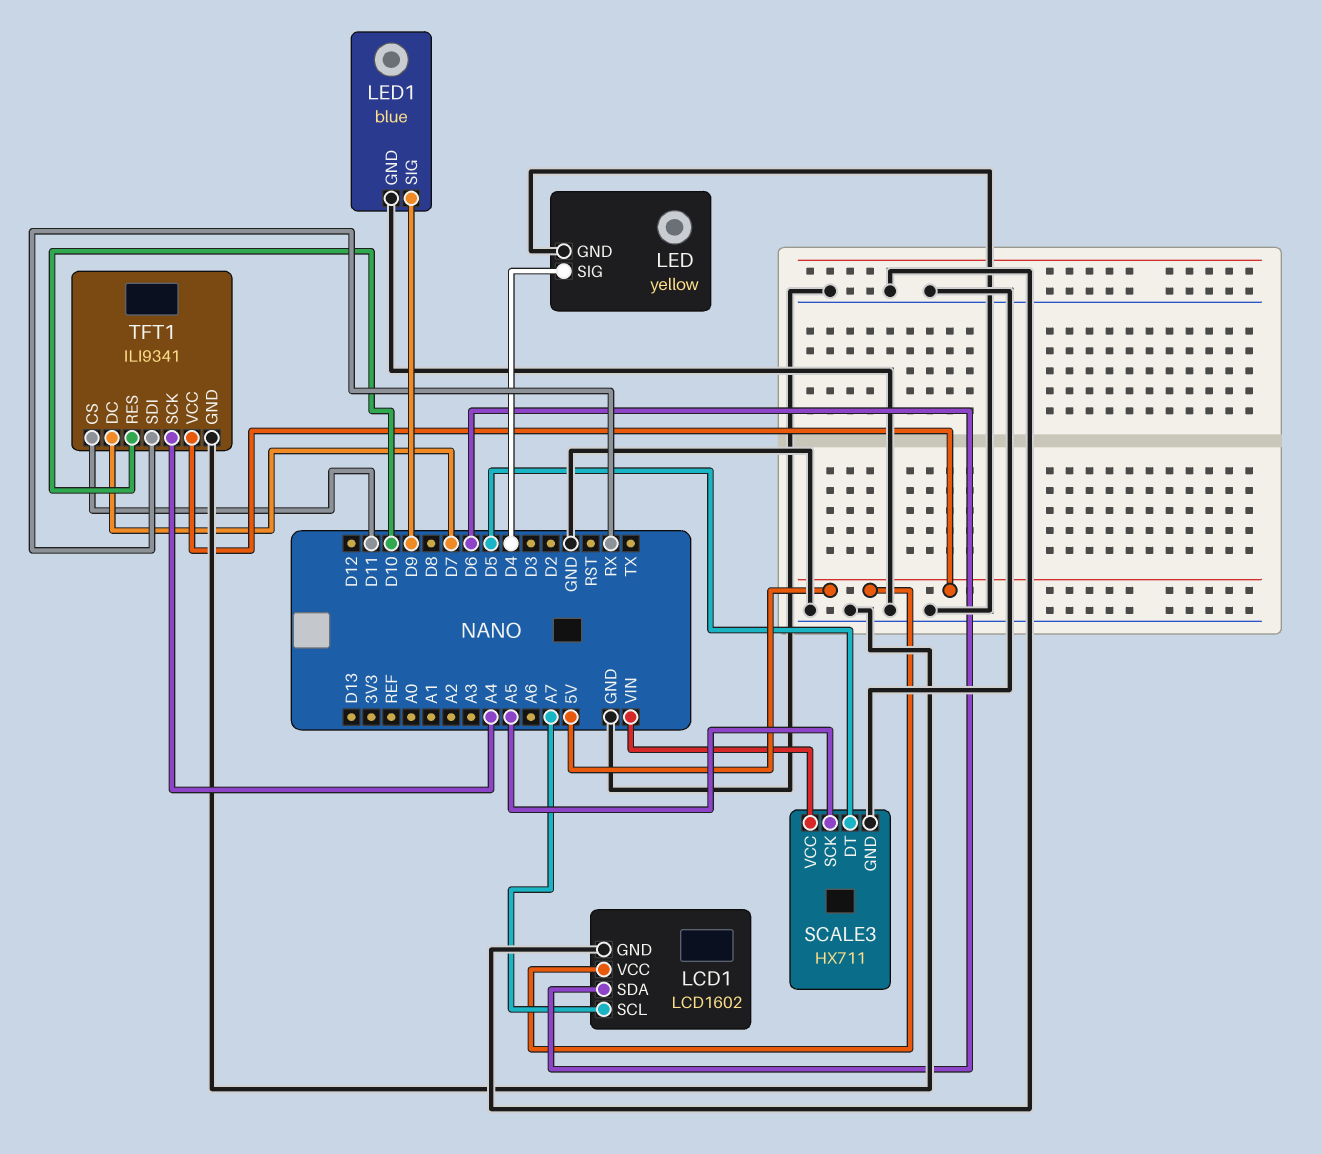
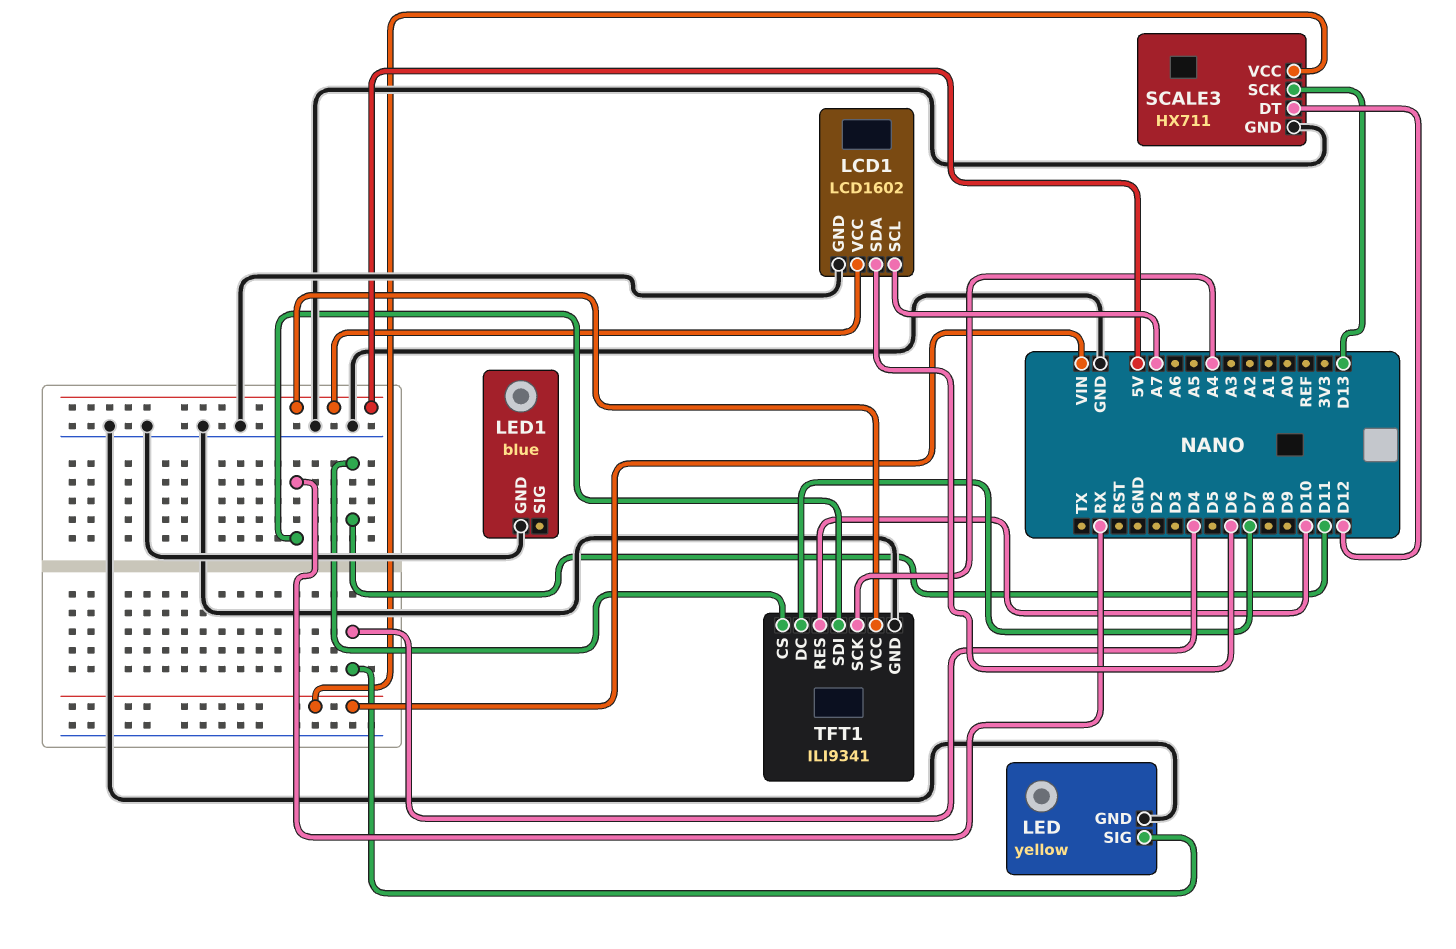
LED1 pin SIG: D9 -> none
SCALE3 pin DT: D5 -> D12
SCALE3 pin SCK: A5 -> D13

